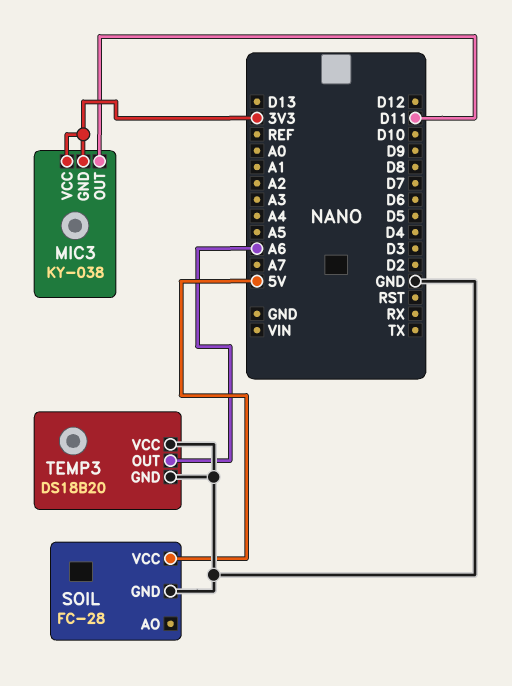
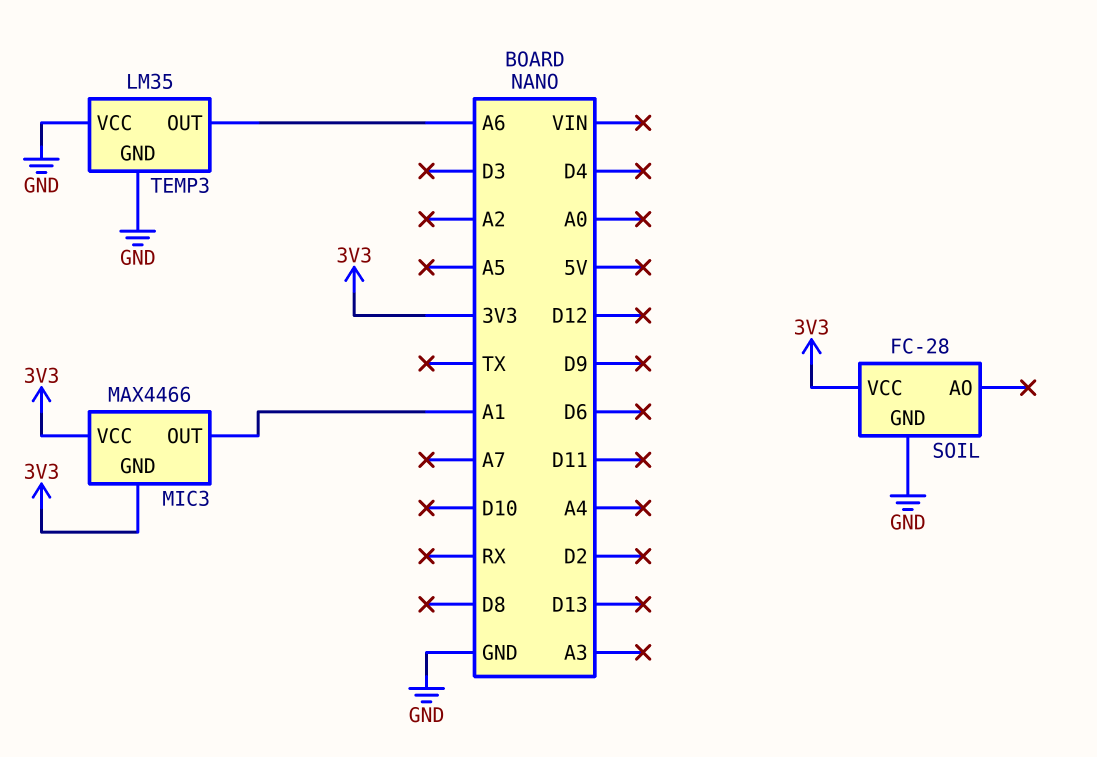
MIC3: KY-038 -> MAX4466
MIC3 pin OUT: D11 -> A1
SOIL pin VCC: 5V -> 3V3
TEMP3: DS18B20 -> LM35

